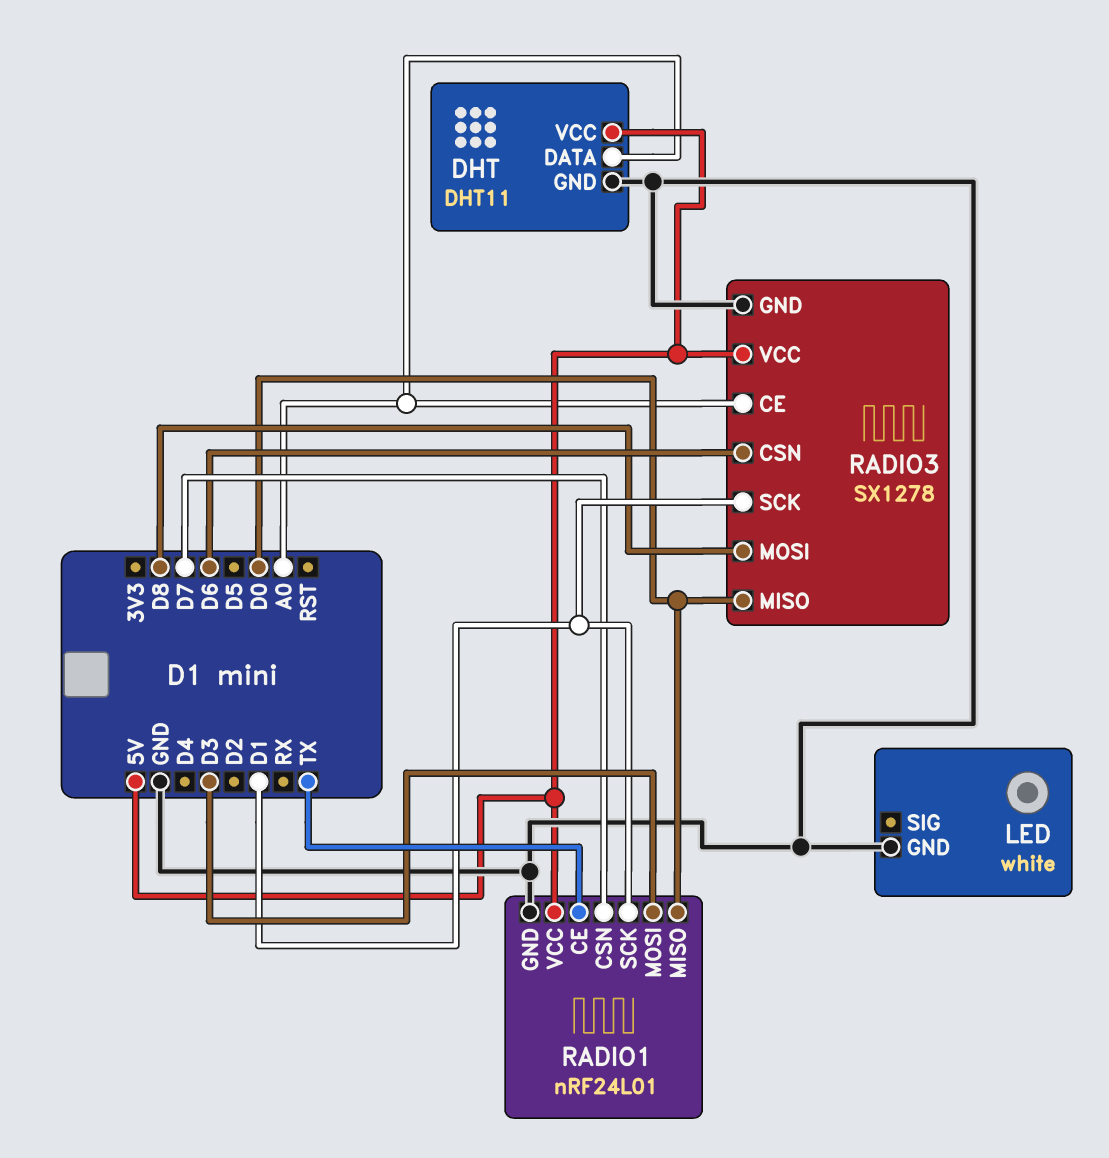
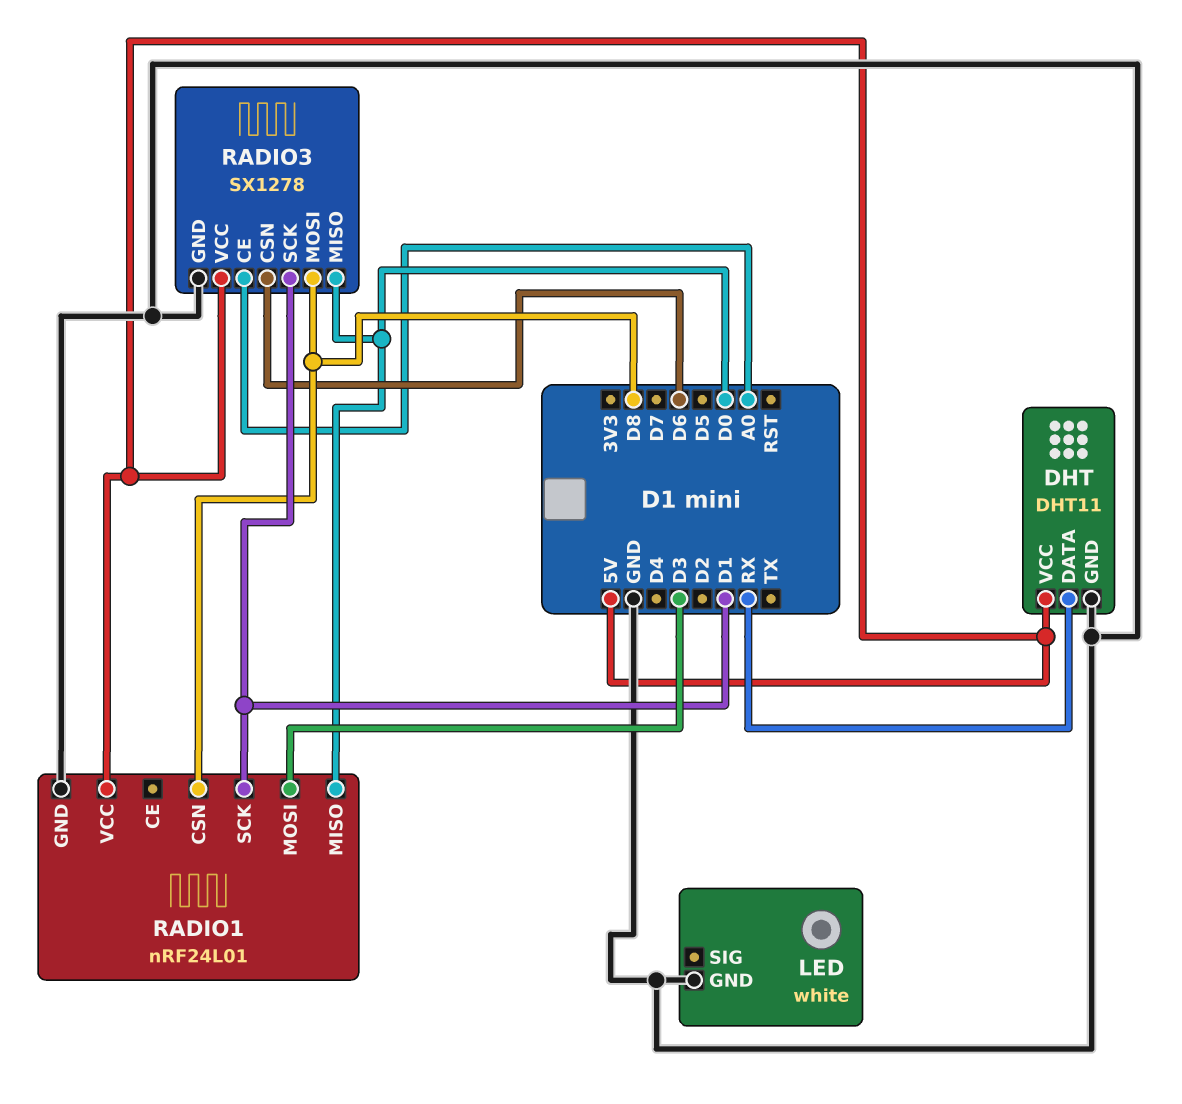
DHT pin DATA: A0 -> RX
RADIO1 pin CE: TX -> none
RADIO1 pin CSN: D7 -> D8

